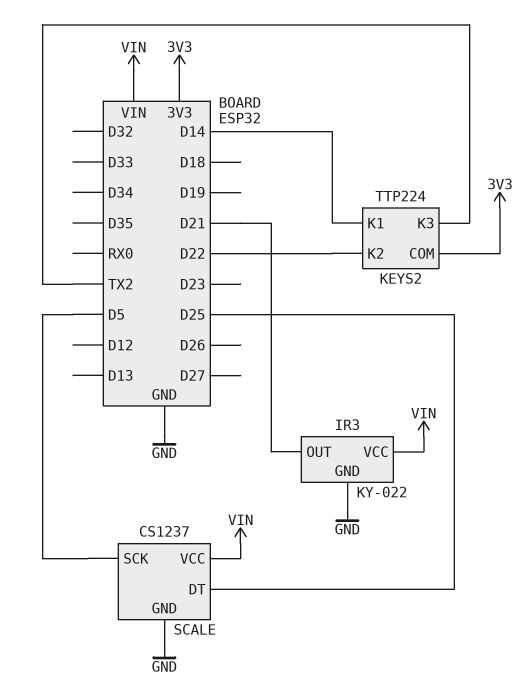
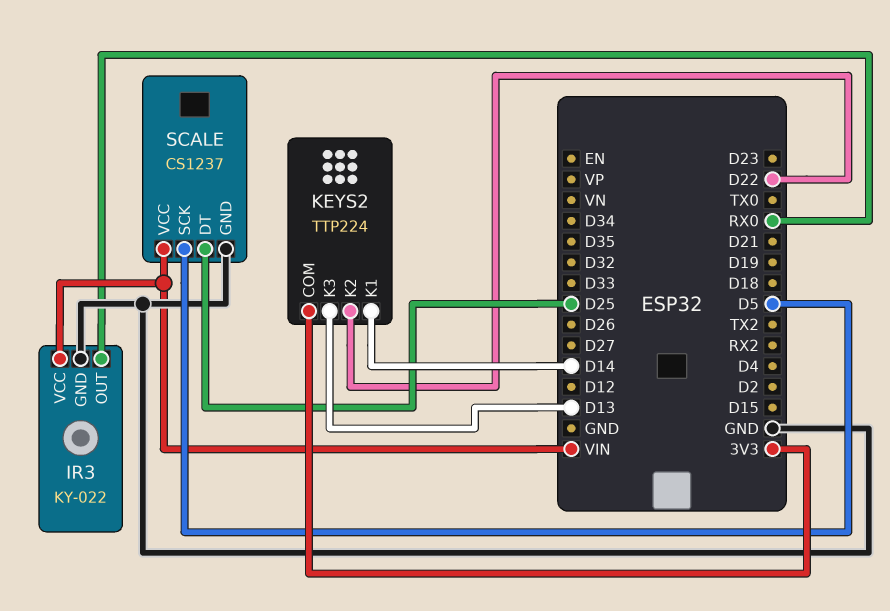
IR3 pin OUT: D21 -> RX0
KEYS2 pin K3: TX2 -> D13

